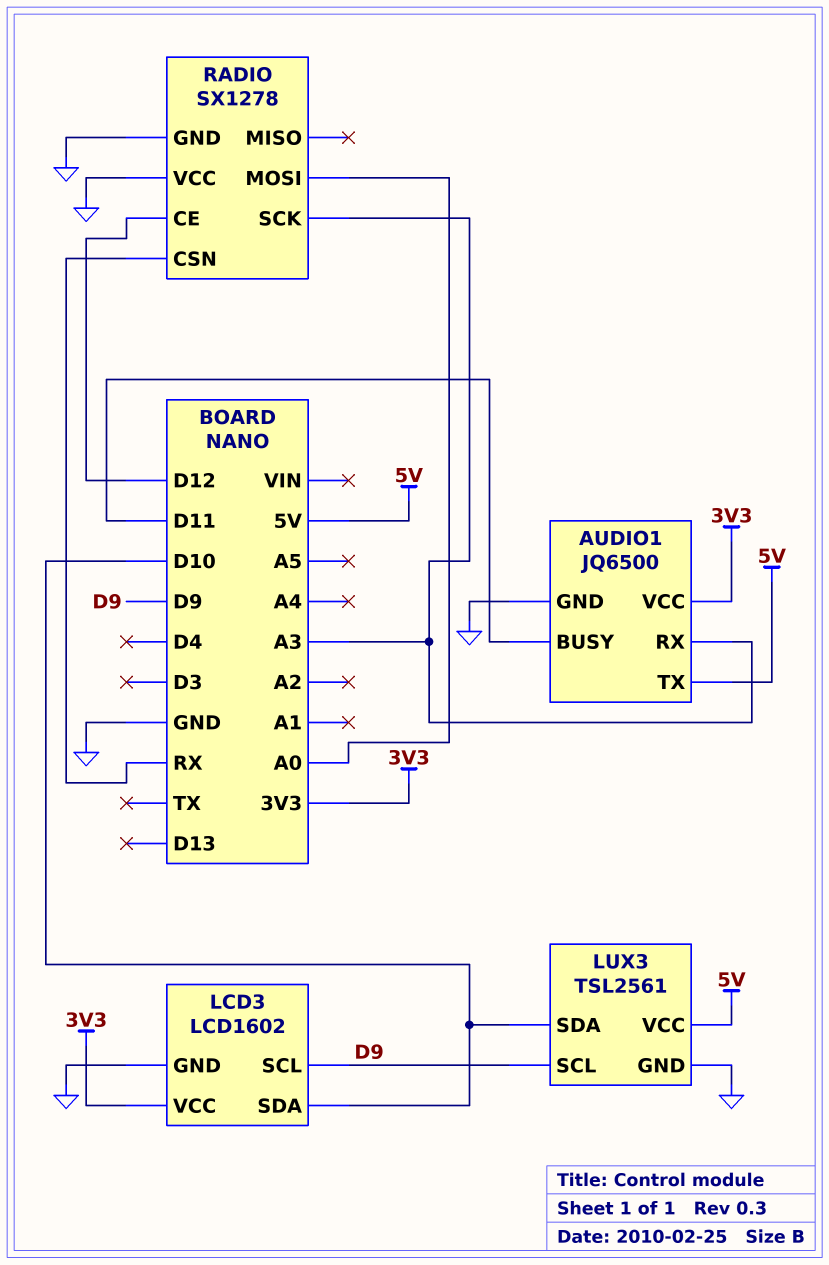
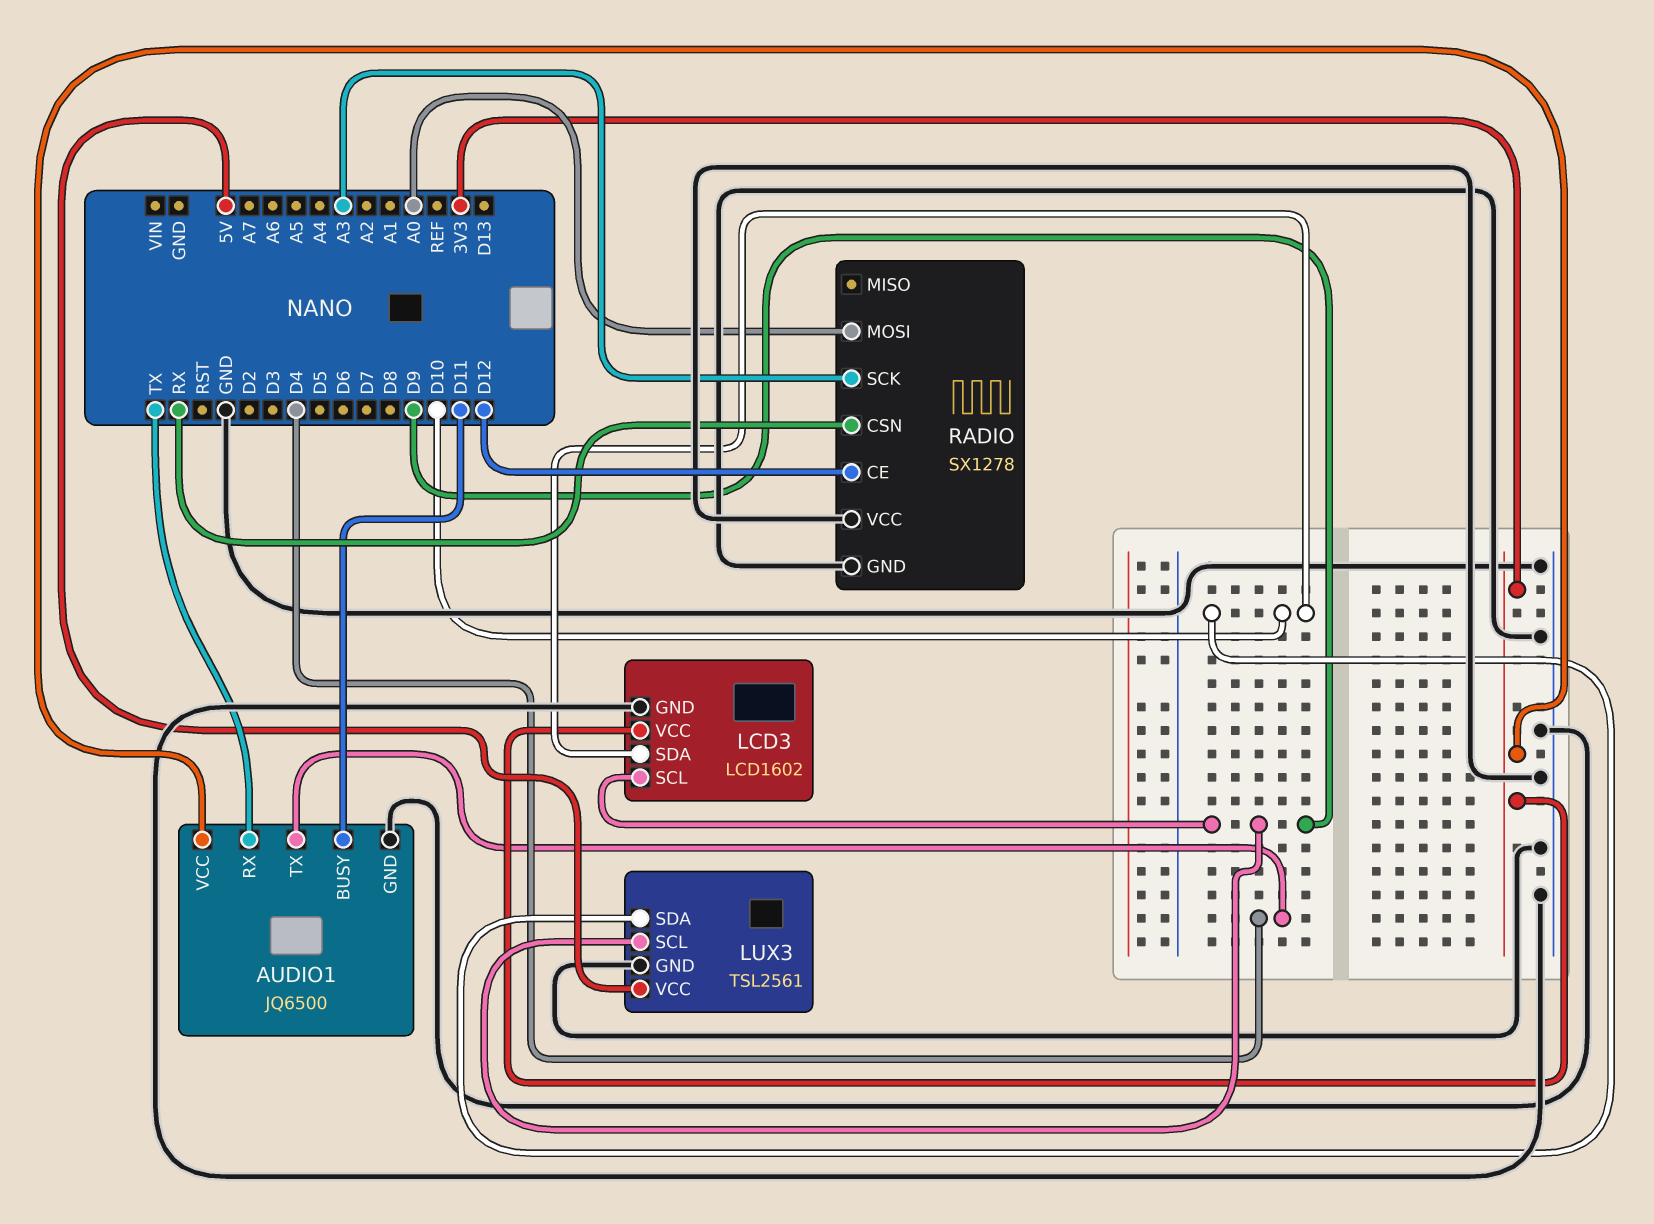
AUDIO1 pin RX: A3 -> TX
AUDIO1 pin TX: 5V -> D4

